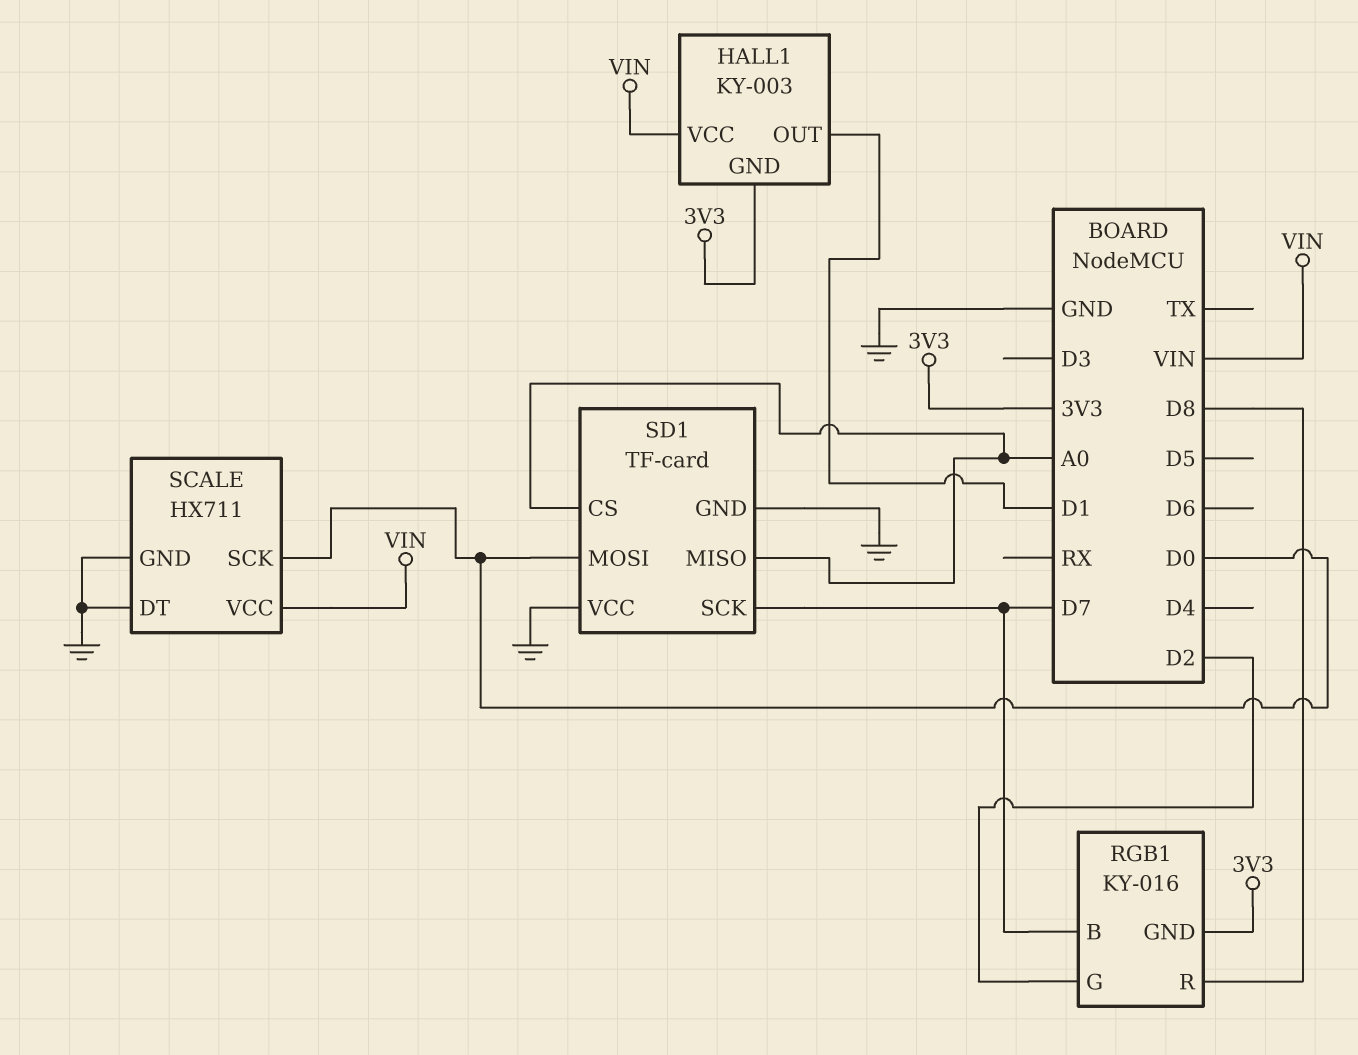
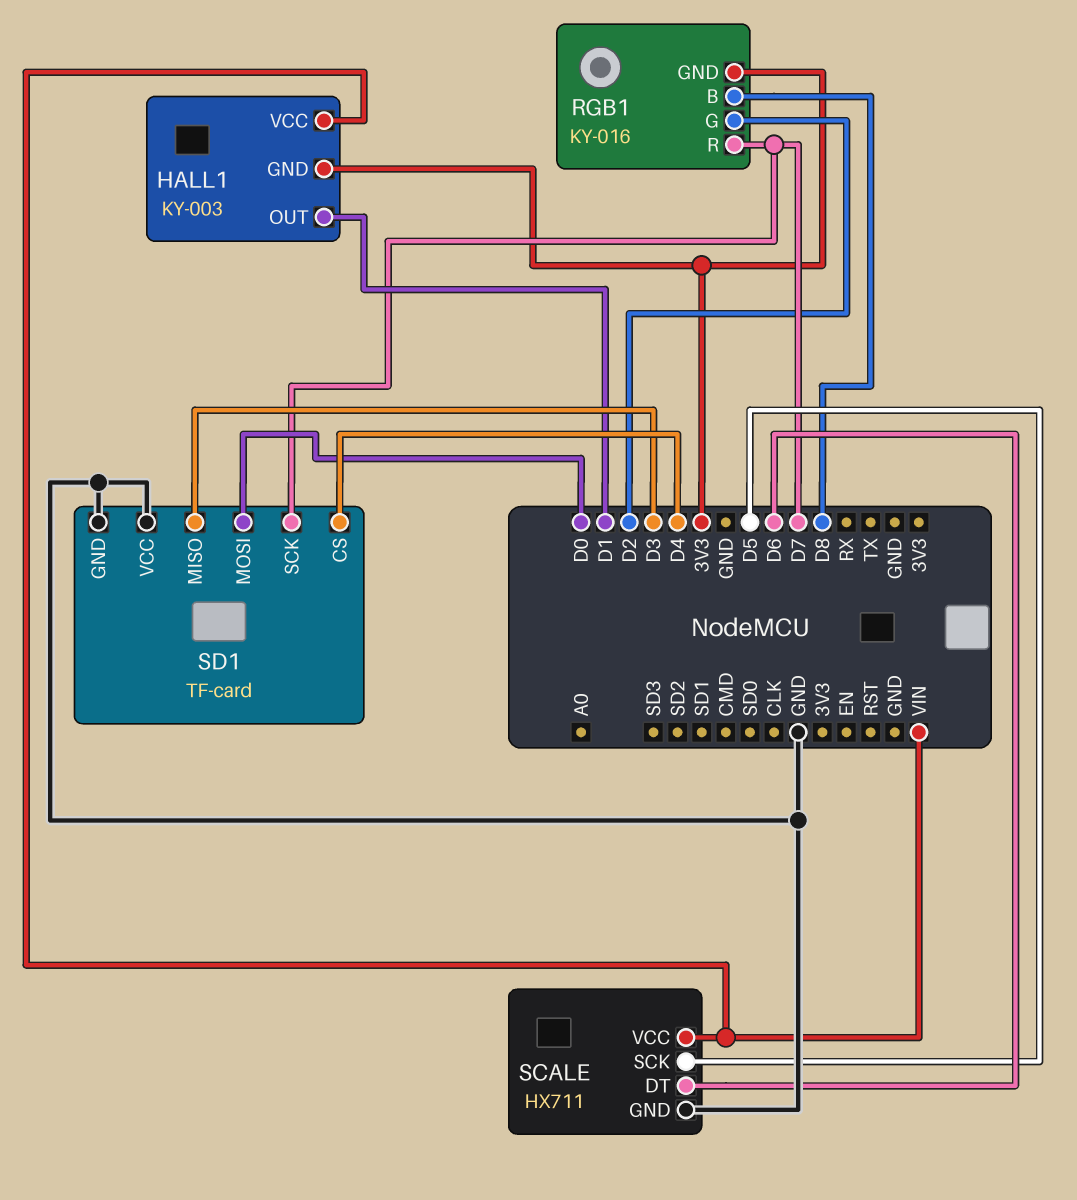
RGB1 pin B: D7 -> D8
RGB1 pin R: D8 -> D7
SCALE pin DT: GND -> D6
SCALE pin SCK: D0 -> D5
SD1 pin CS: A0 -> D4
SD1 pin MISO: A0 -> D3

